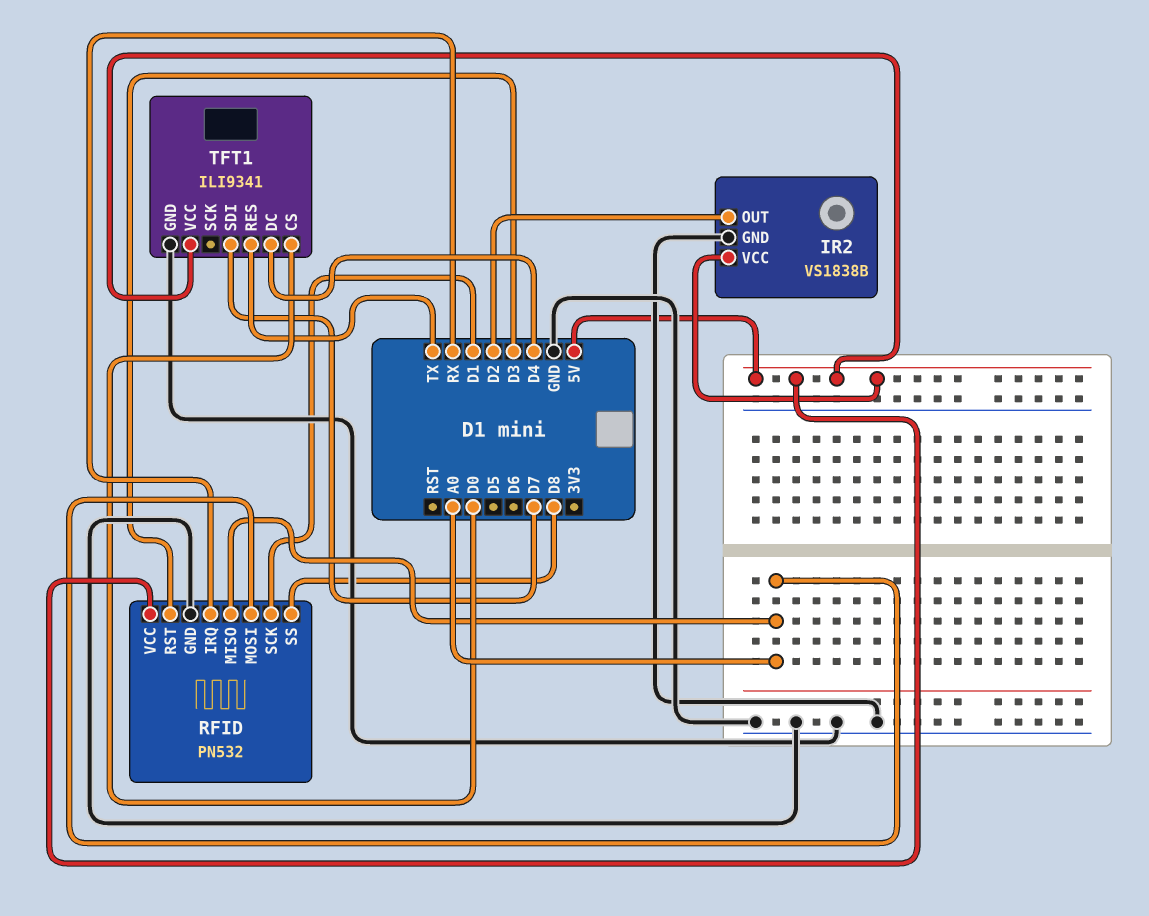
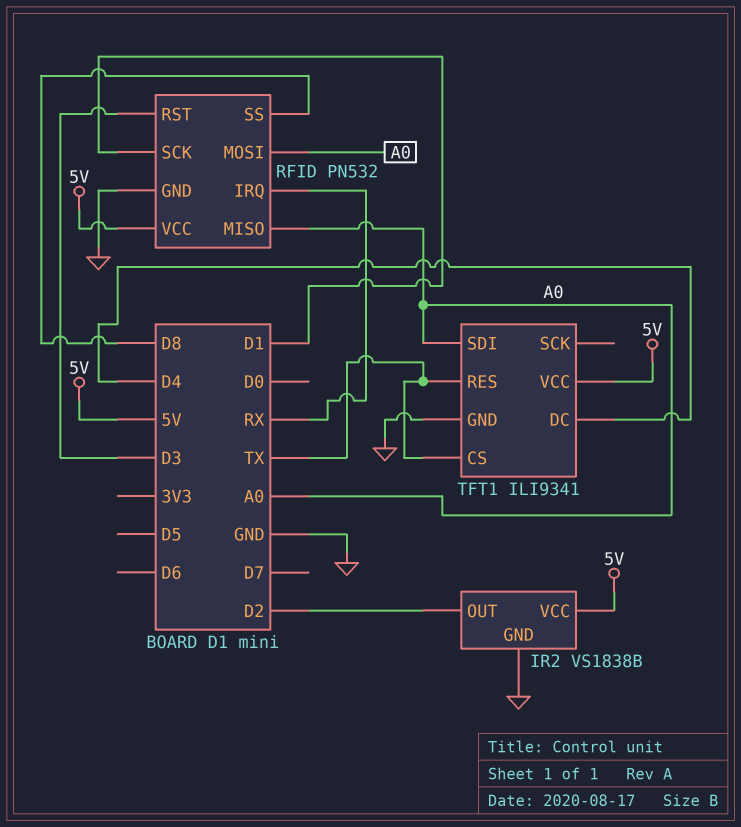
TFT1 pin CS: D0 -> TX
TFT1 pin SDI: D7 -> A0

